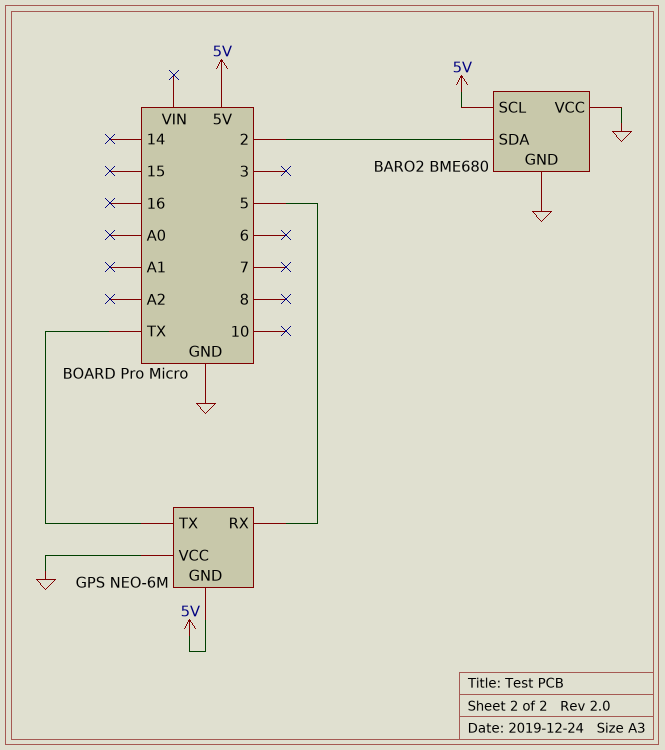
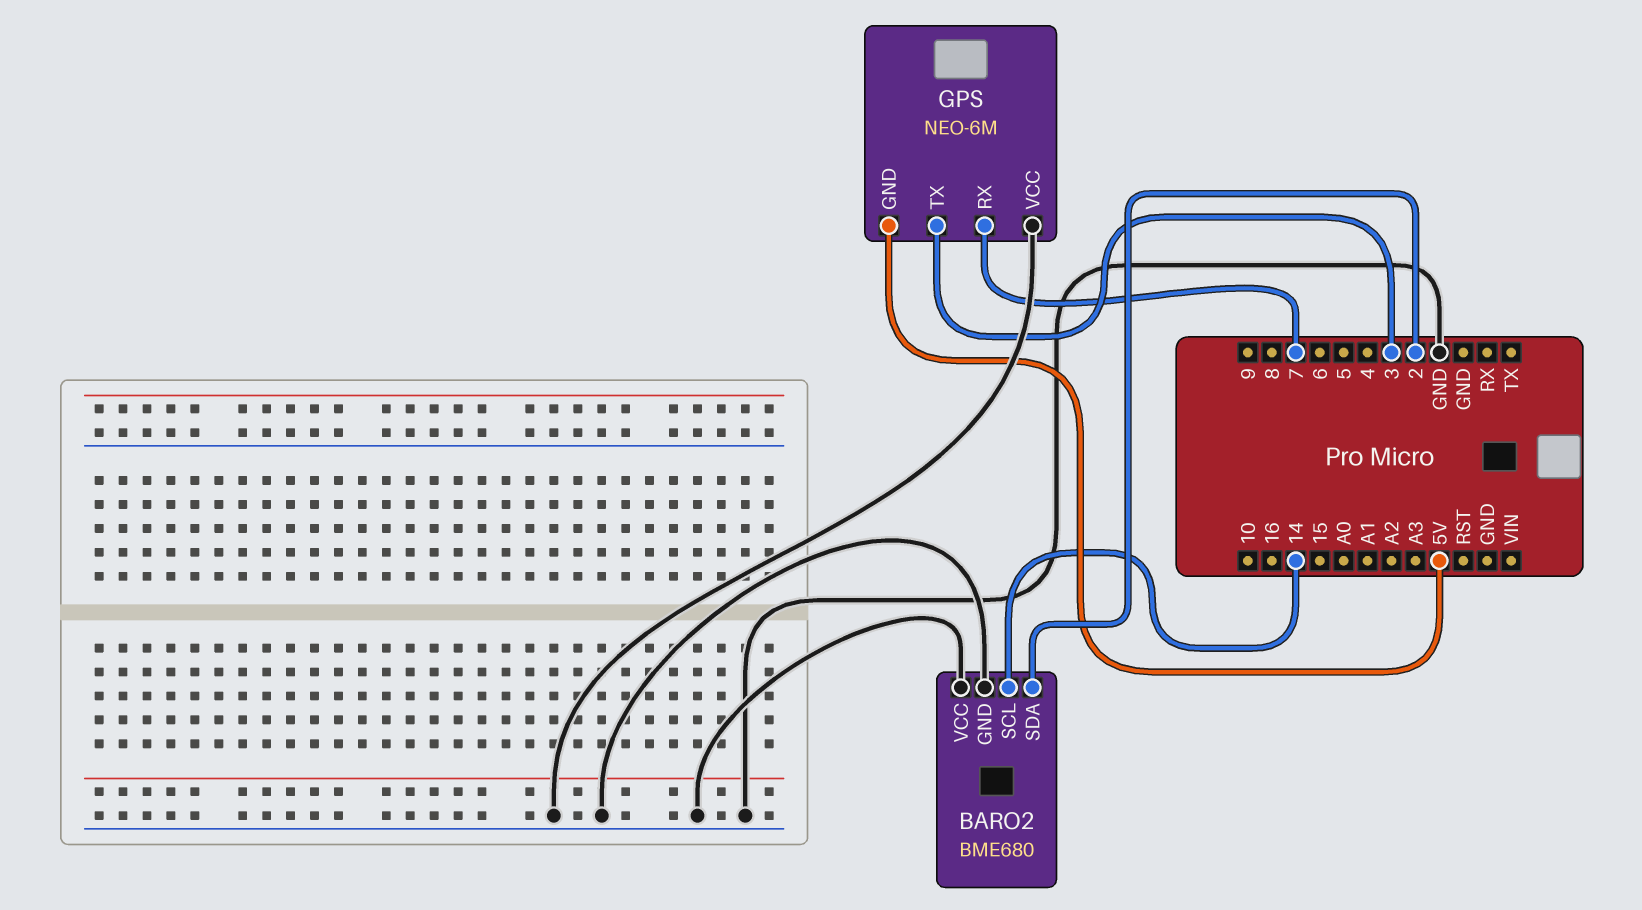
BARO2 pin SCL: 5V -> 14
GPS pin RX: 5 -> 7
GPS pin TX: TX -> 3

